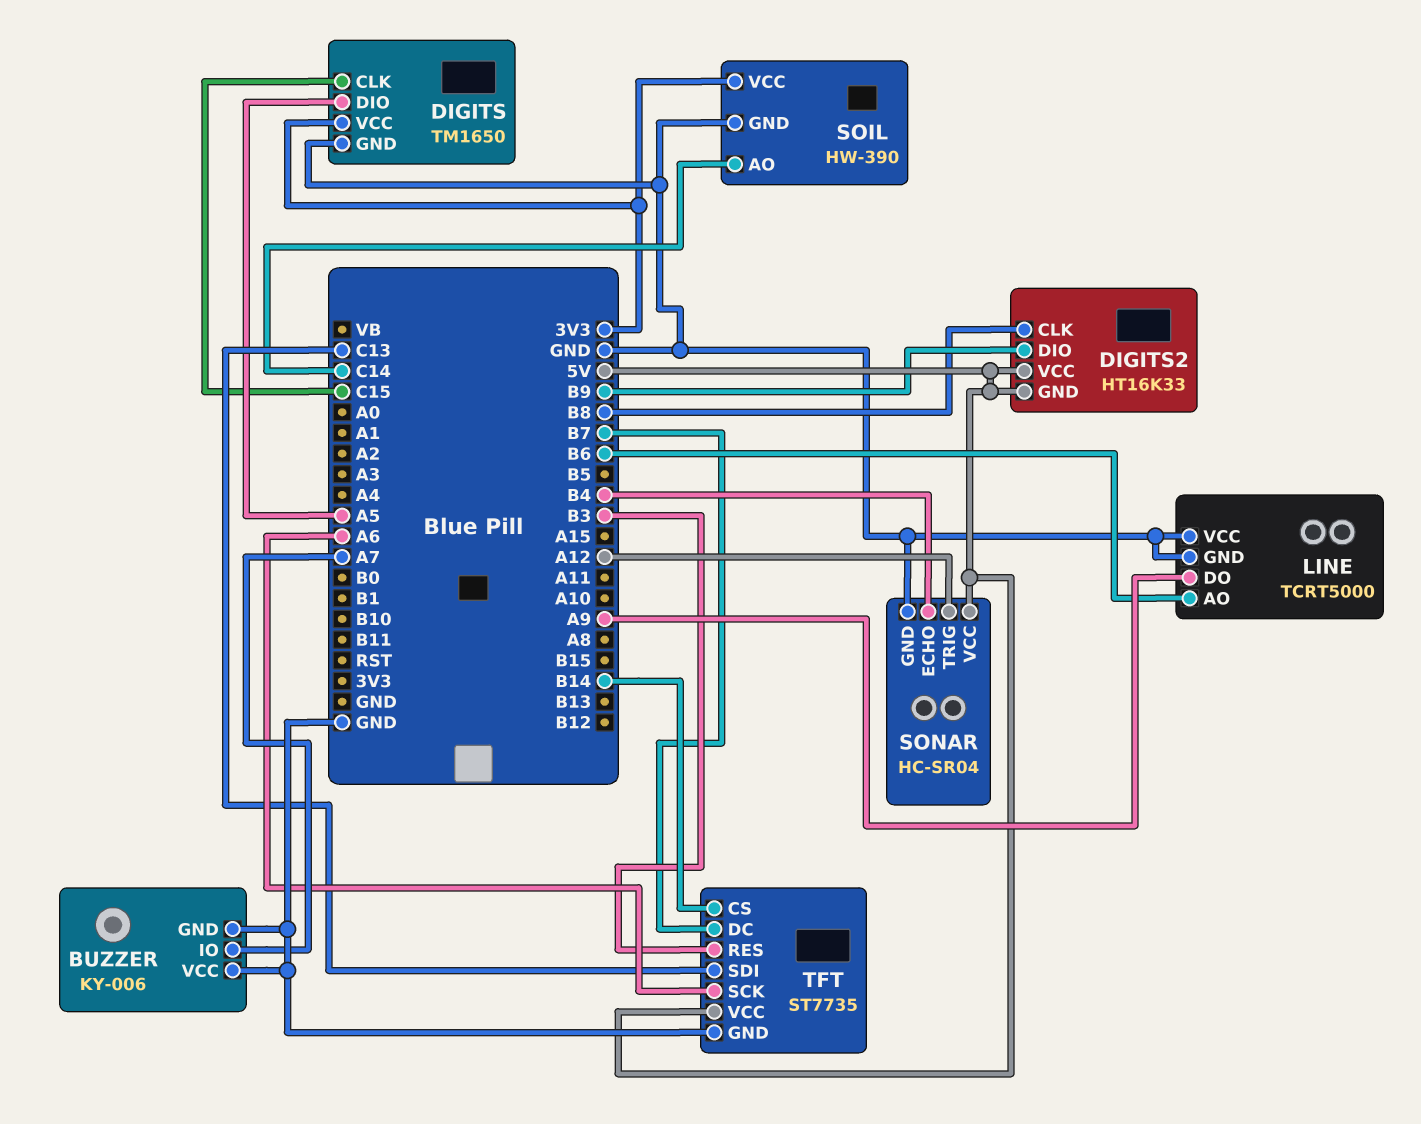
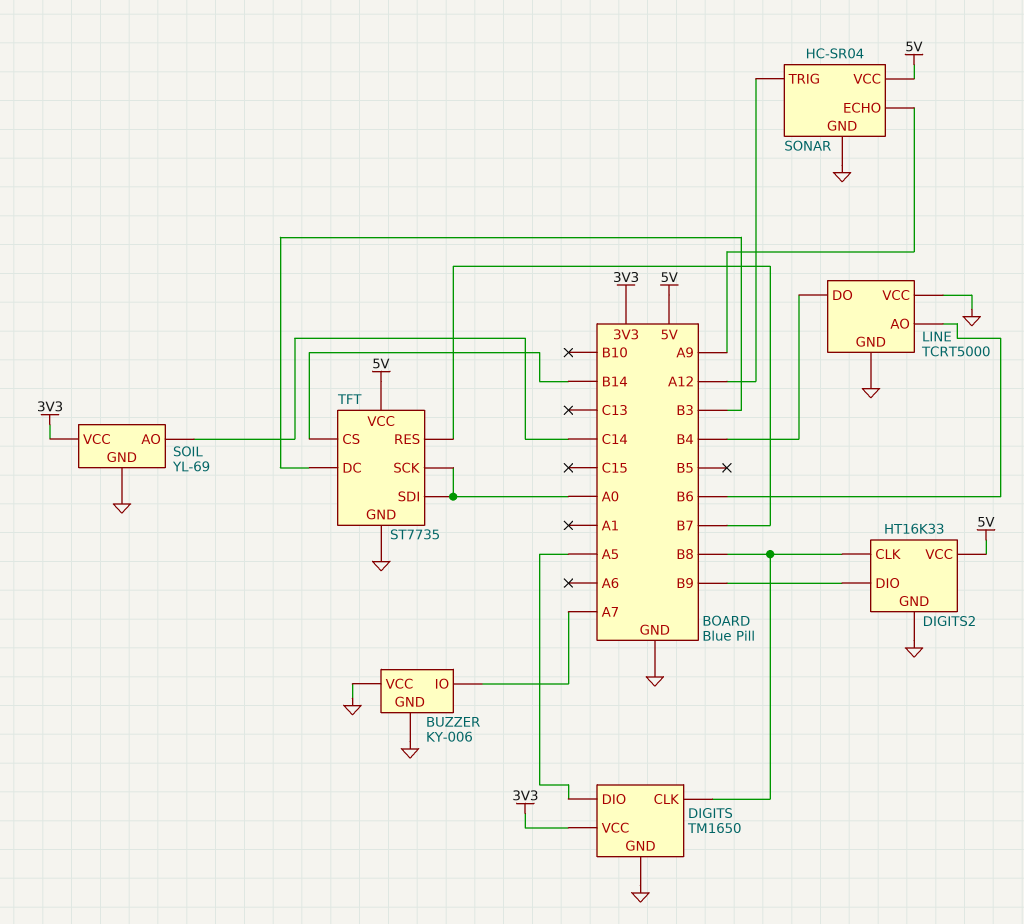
DIGITS pin CLK: C15 -> B8
DIGITS2 pin GND: 5V -> GND
LINE pin DO: A9 -> B4
SOIL: HW-390 -> YL-69
SONAR pin ECHO: B4 -> A9
TFT pin DC: B7 -> B3
TFT pin RES: B3 -> B7
TFT pin SCK: A6 -> A0
TFT pin SDI: C13 -> A0

